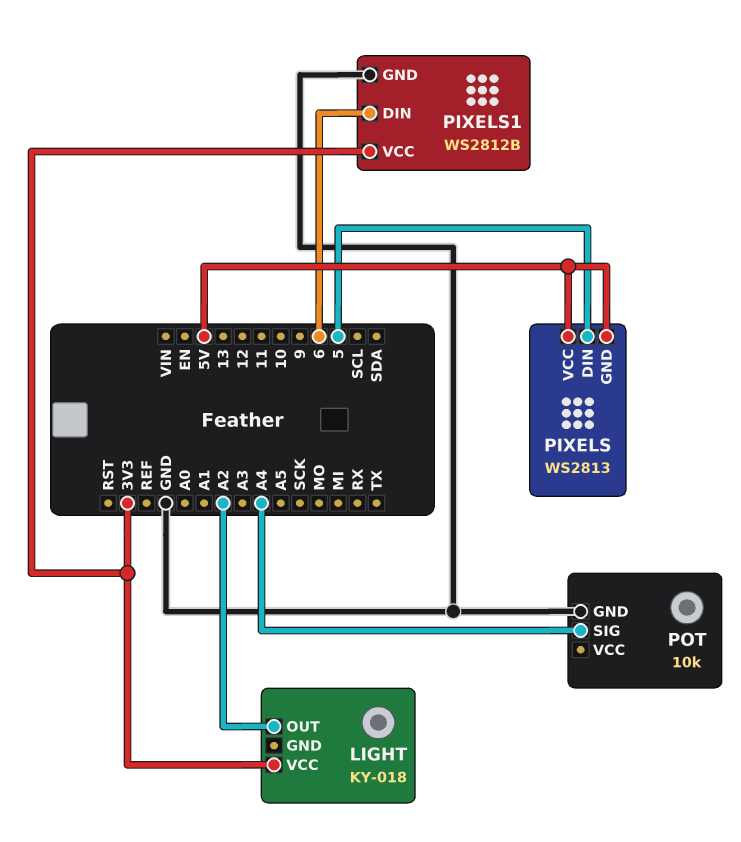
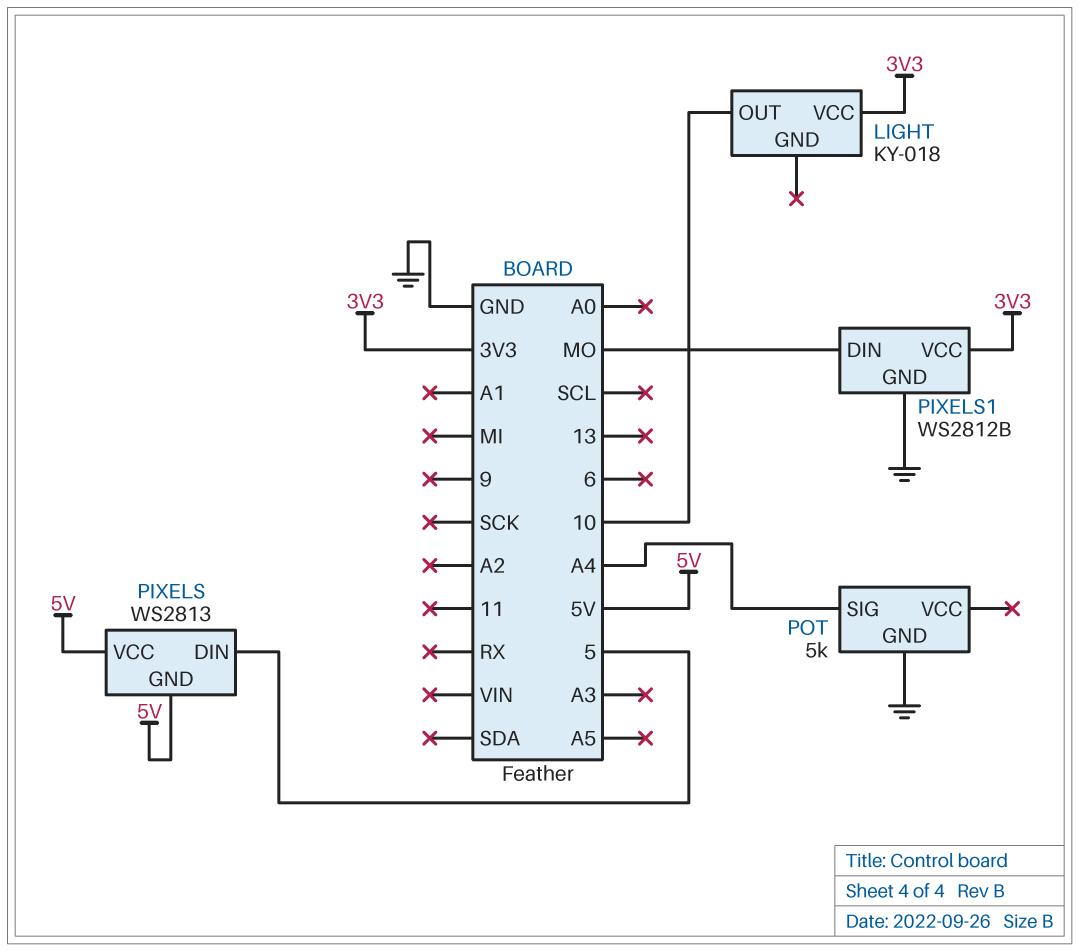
LIGHT pin OUT: A2 -> 10
PIXELS1 pin DIN: 6 -> MO
POT: 10k -> 5k

